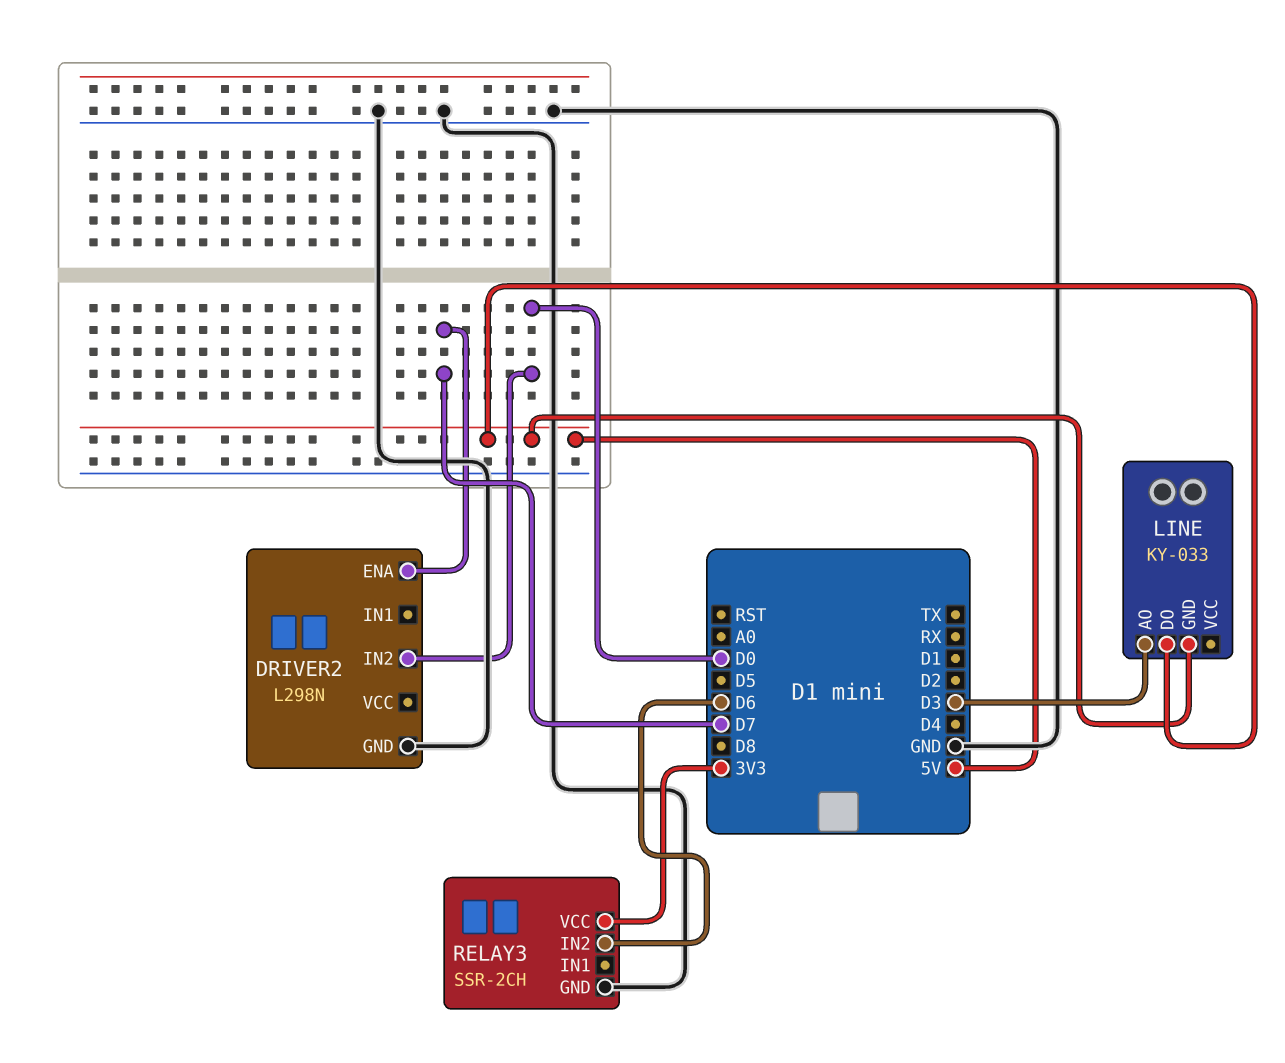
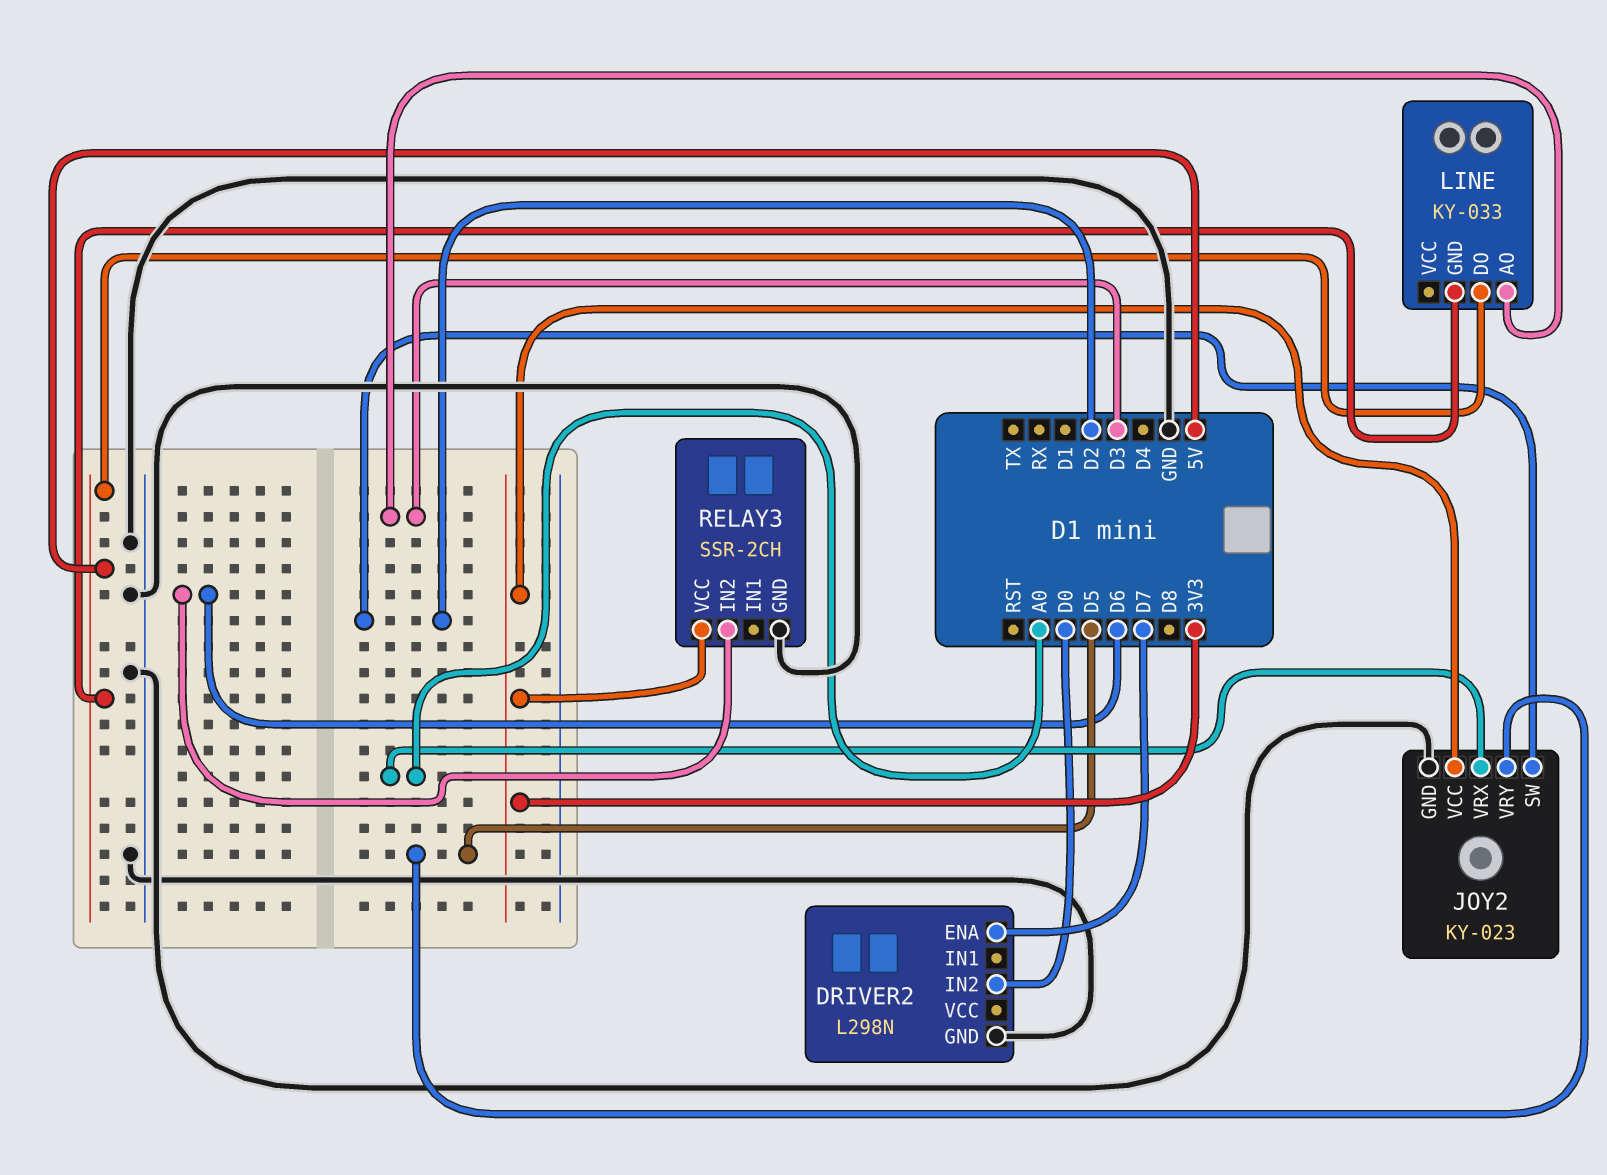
JOY2: none -> KY-023
JOY2 pin GND: none -> GND
JOY2 pin SW: none -> D2
JOY2 pin VCC: none -> 3V3
JOY2 pin VRX: none -> A0
JOY2 pin VRY: none -> D5

